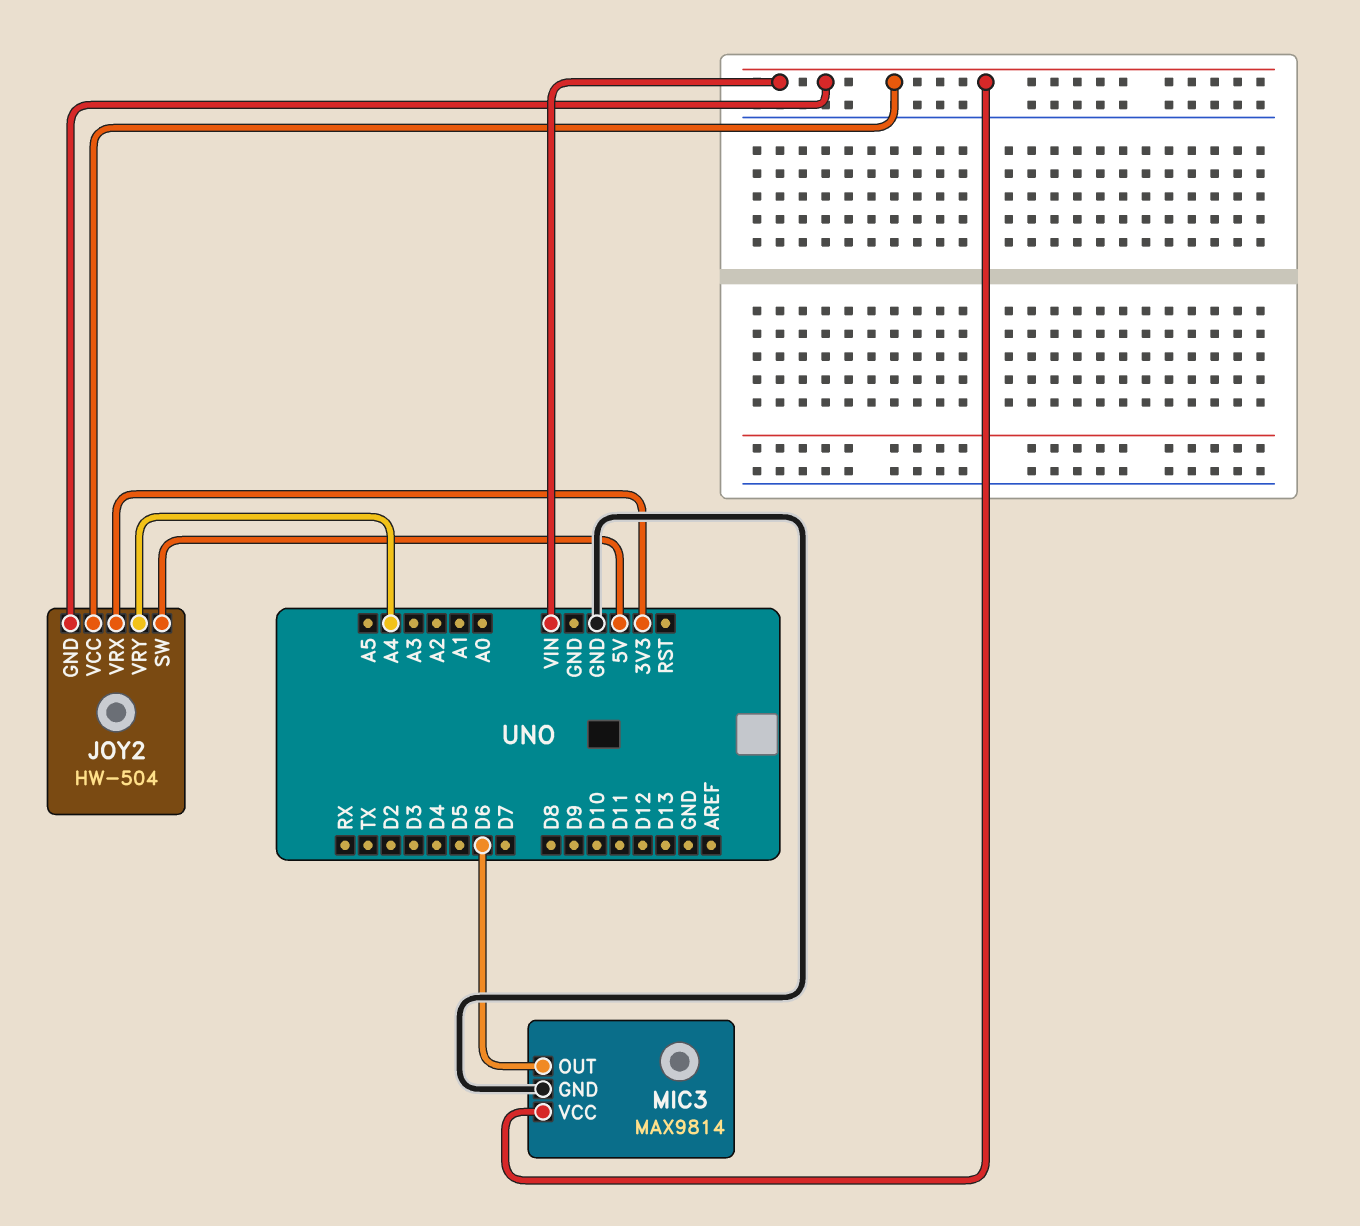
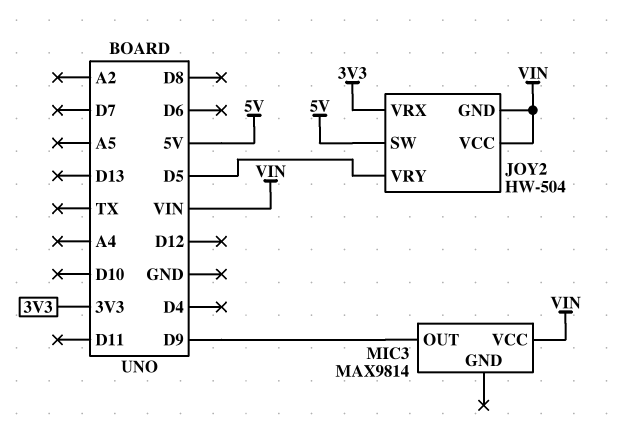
JOY2 pin VRY: A4 -> D5
MIC3 pin GND: GND -> none
MIC3 pin OUT: D6 -> D9

